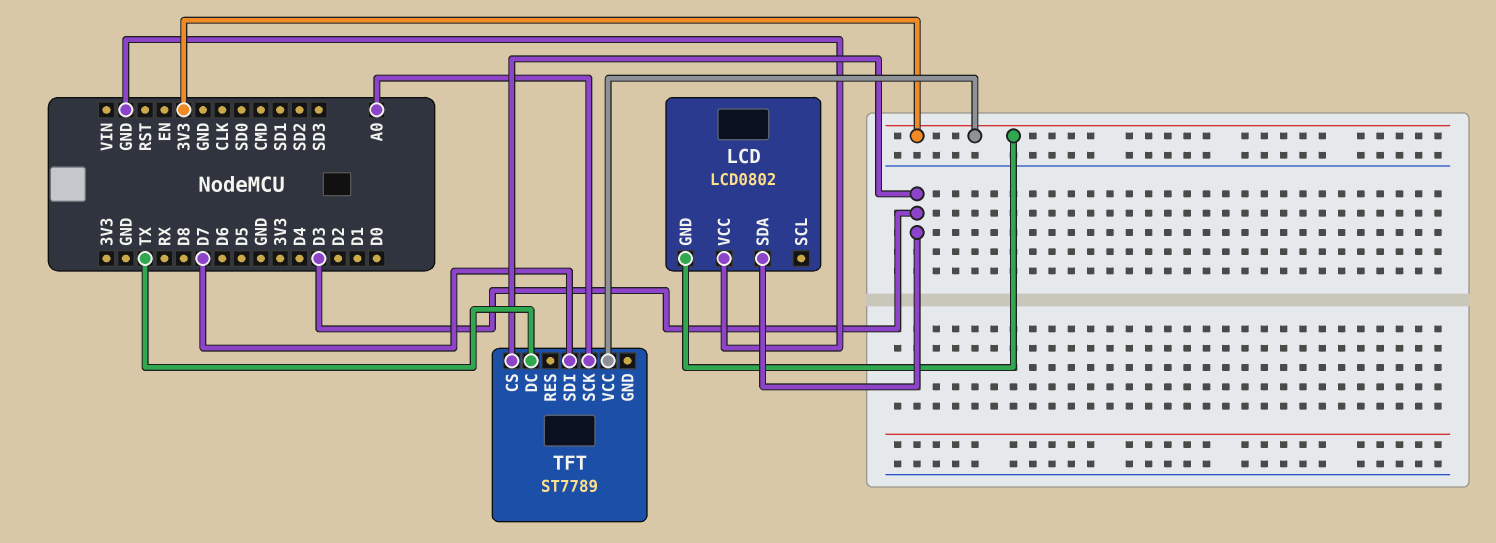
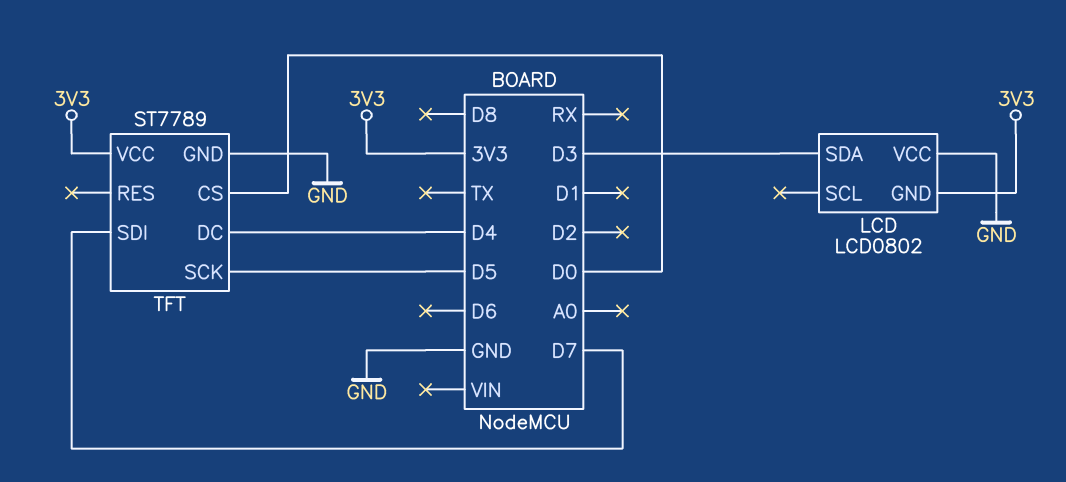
TFT pin CS: D3 -> D0
TFT pin DC: TX -> D4
TFT pin GND: none -> GND
TFT pin SCK: A0 -> D5

